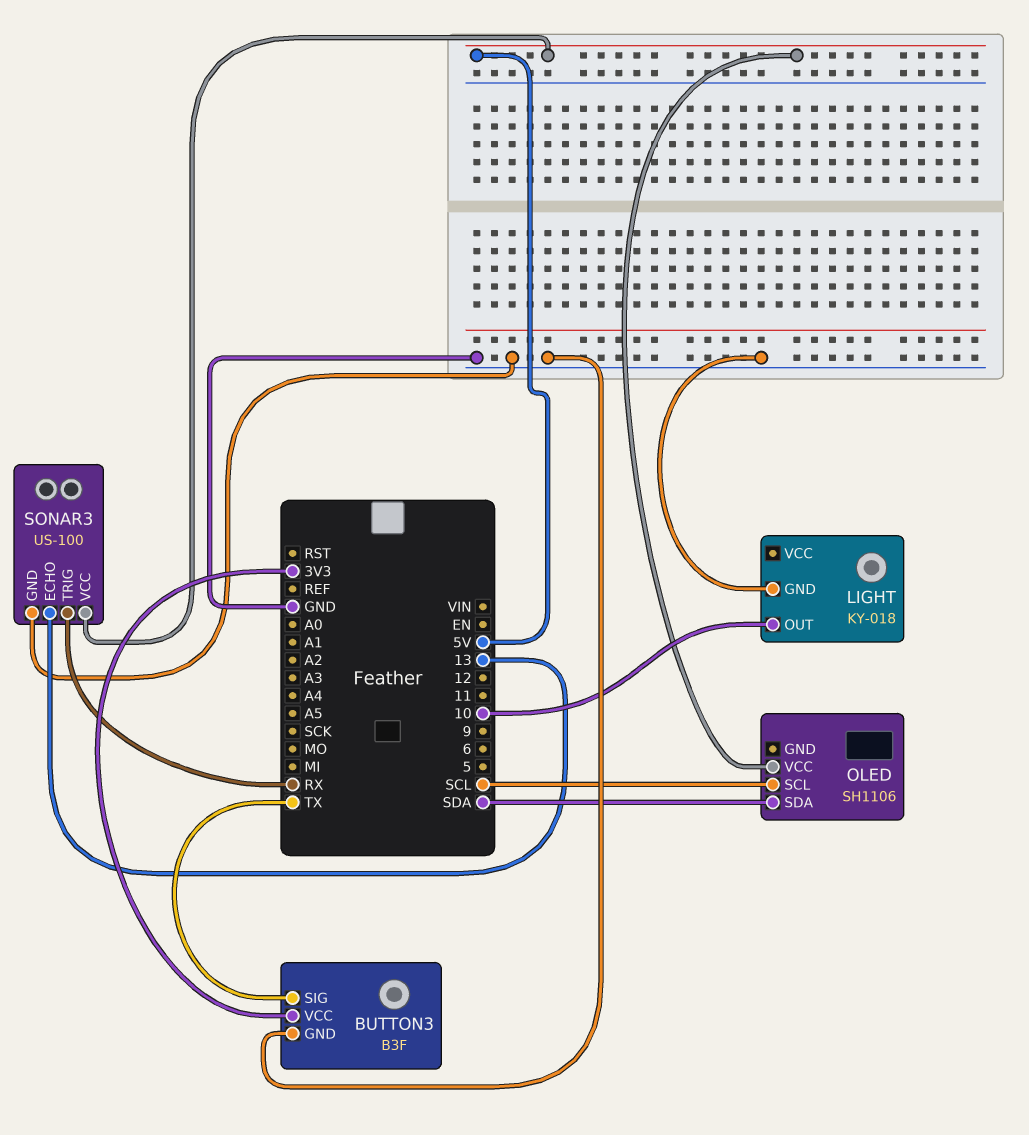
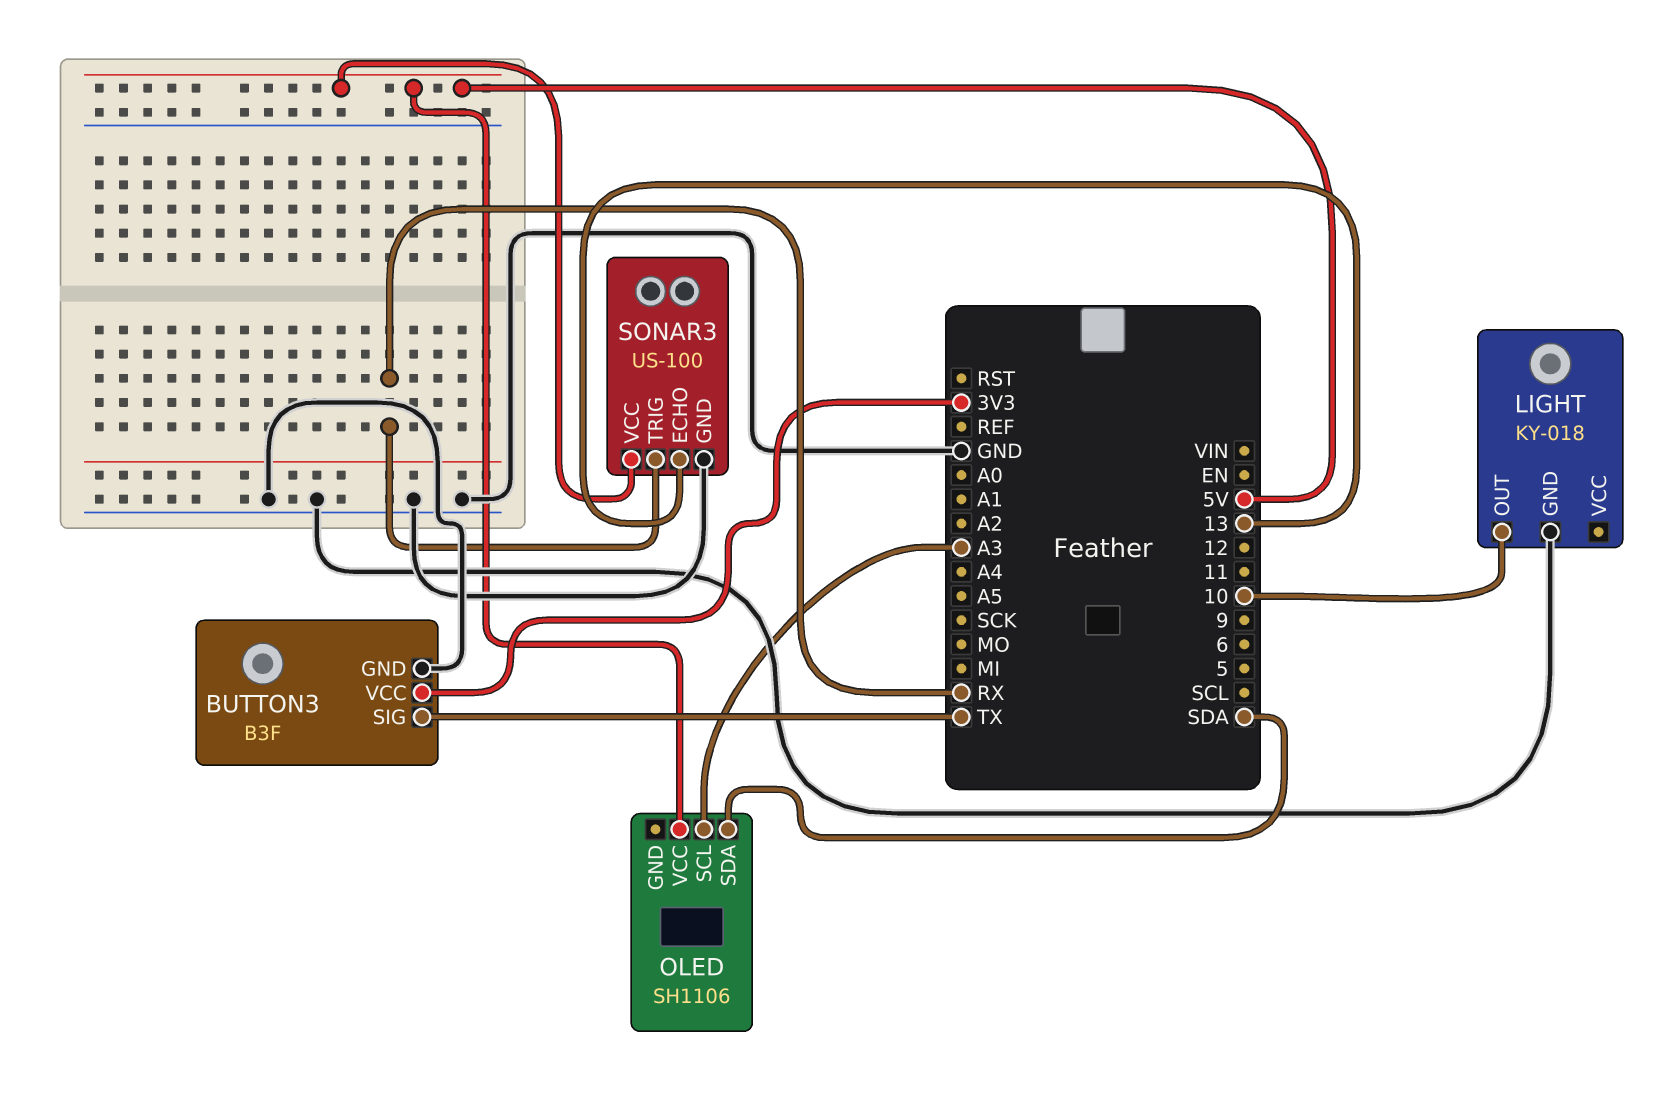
OLED pin SCL: SCL -> A3

